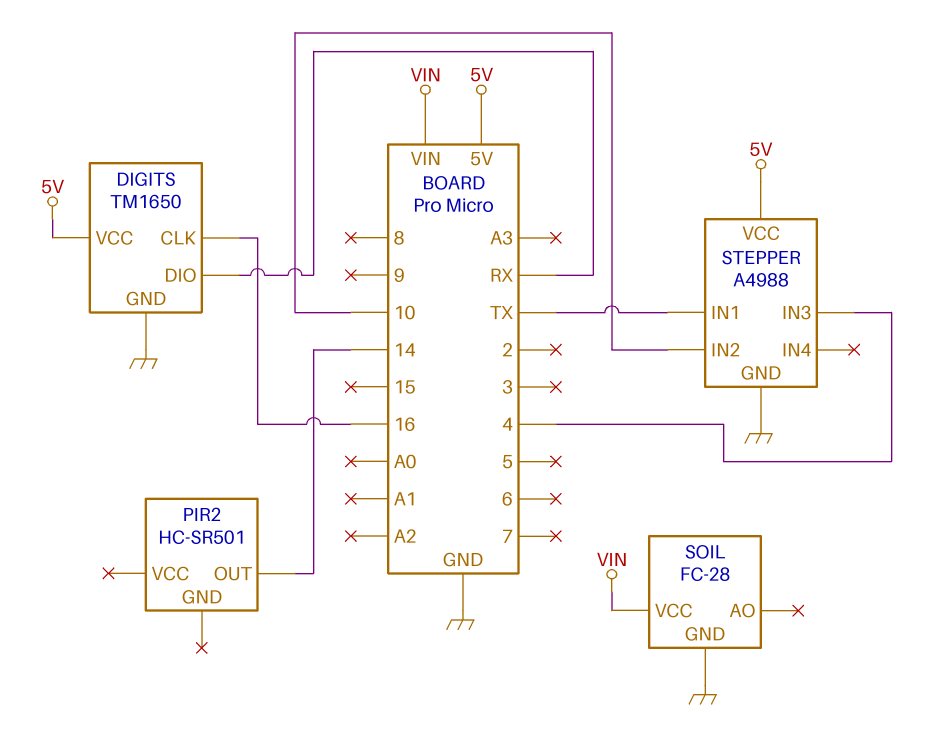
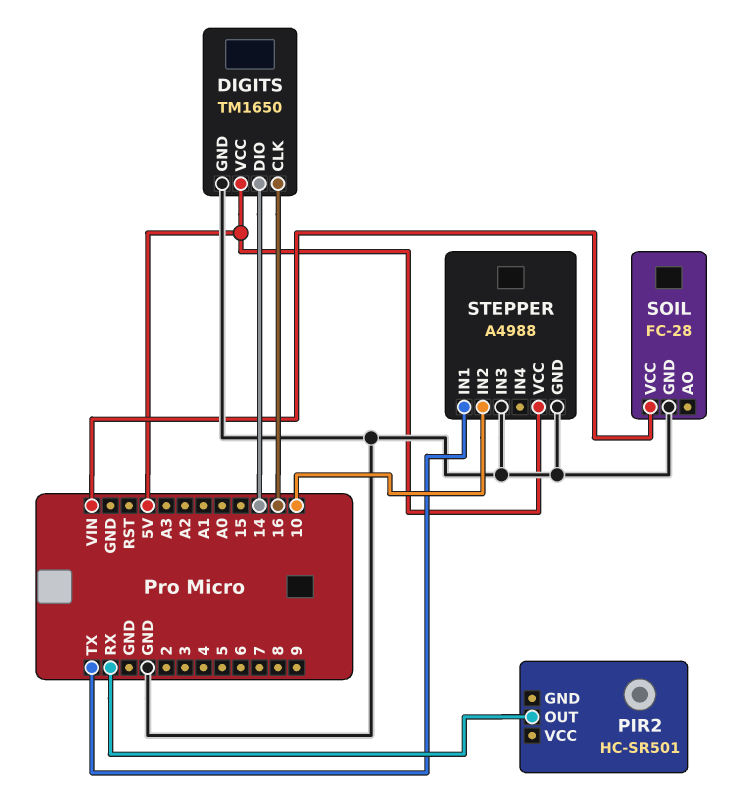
DIGITS pin DIO: RX -> 14
PIR2 pin OUT: 14 -> RX
STEPPER pin IN3: 4 -> GND

